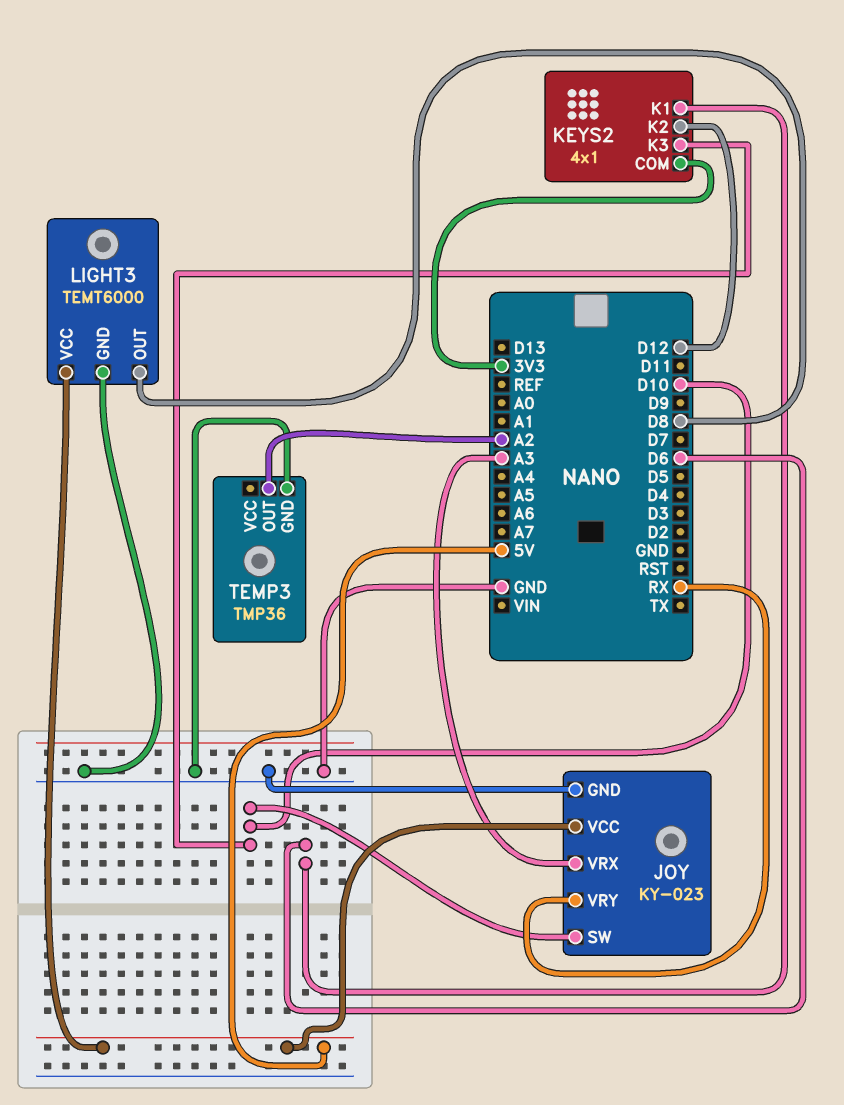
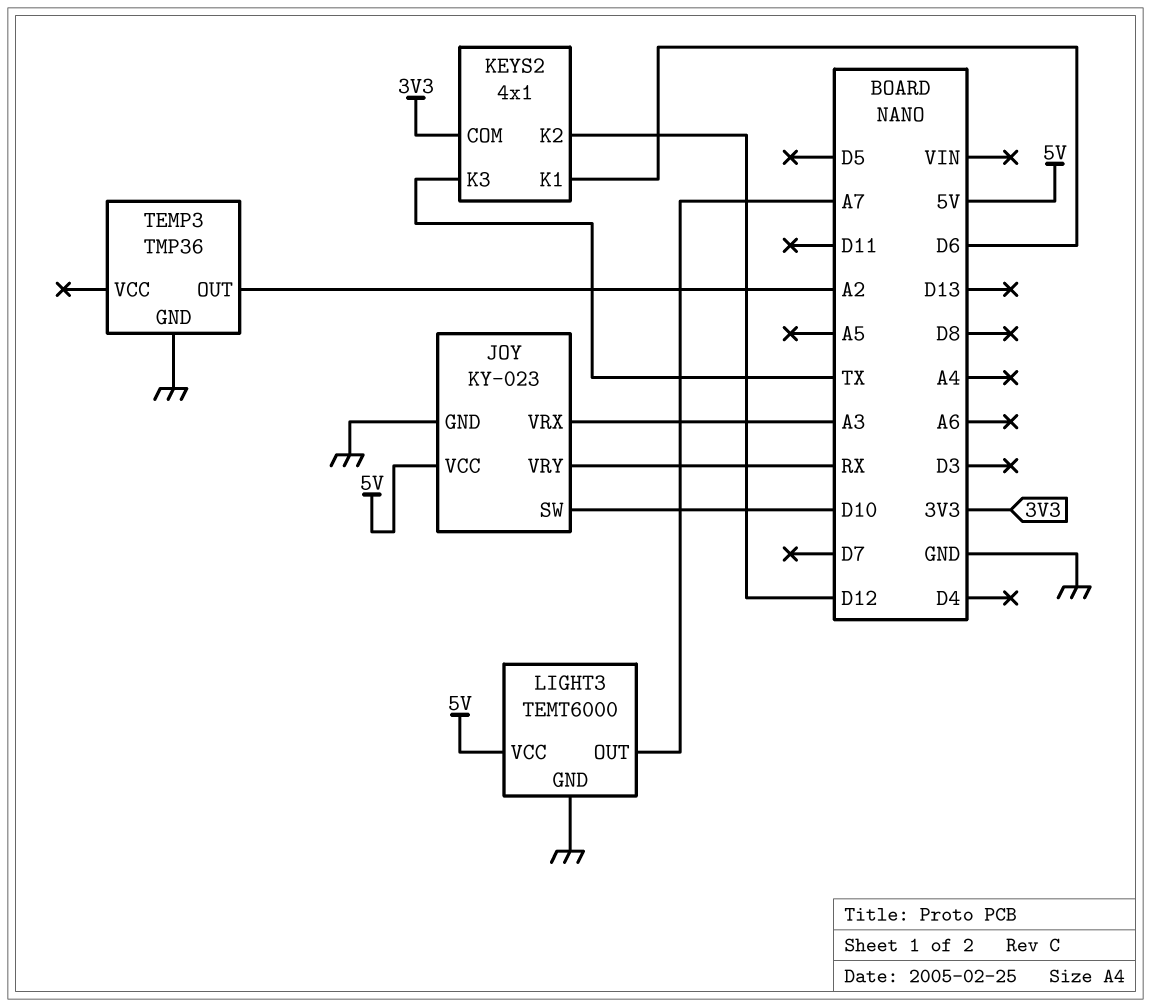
KEYS2 pin K3: D10 -> TX
LIGHT3 pin OUT: D8 -> A7

